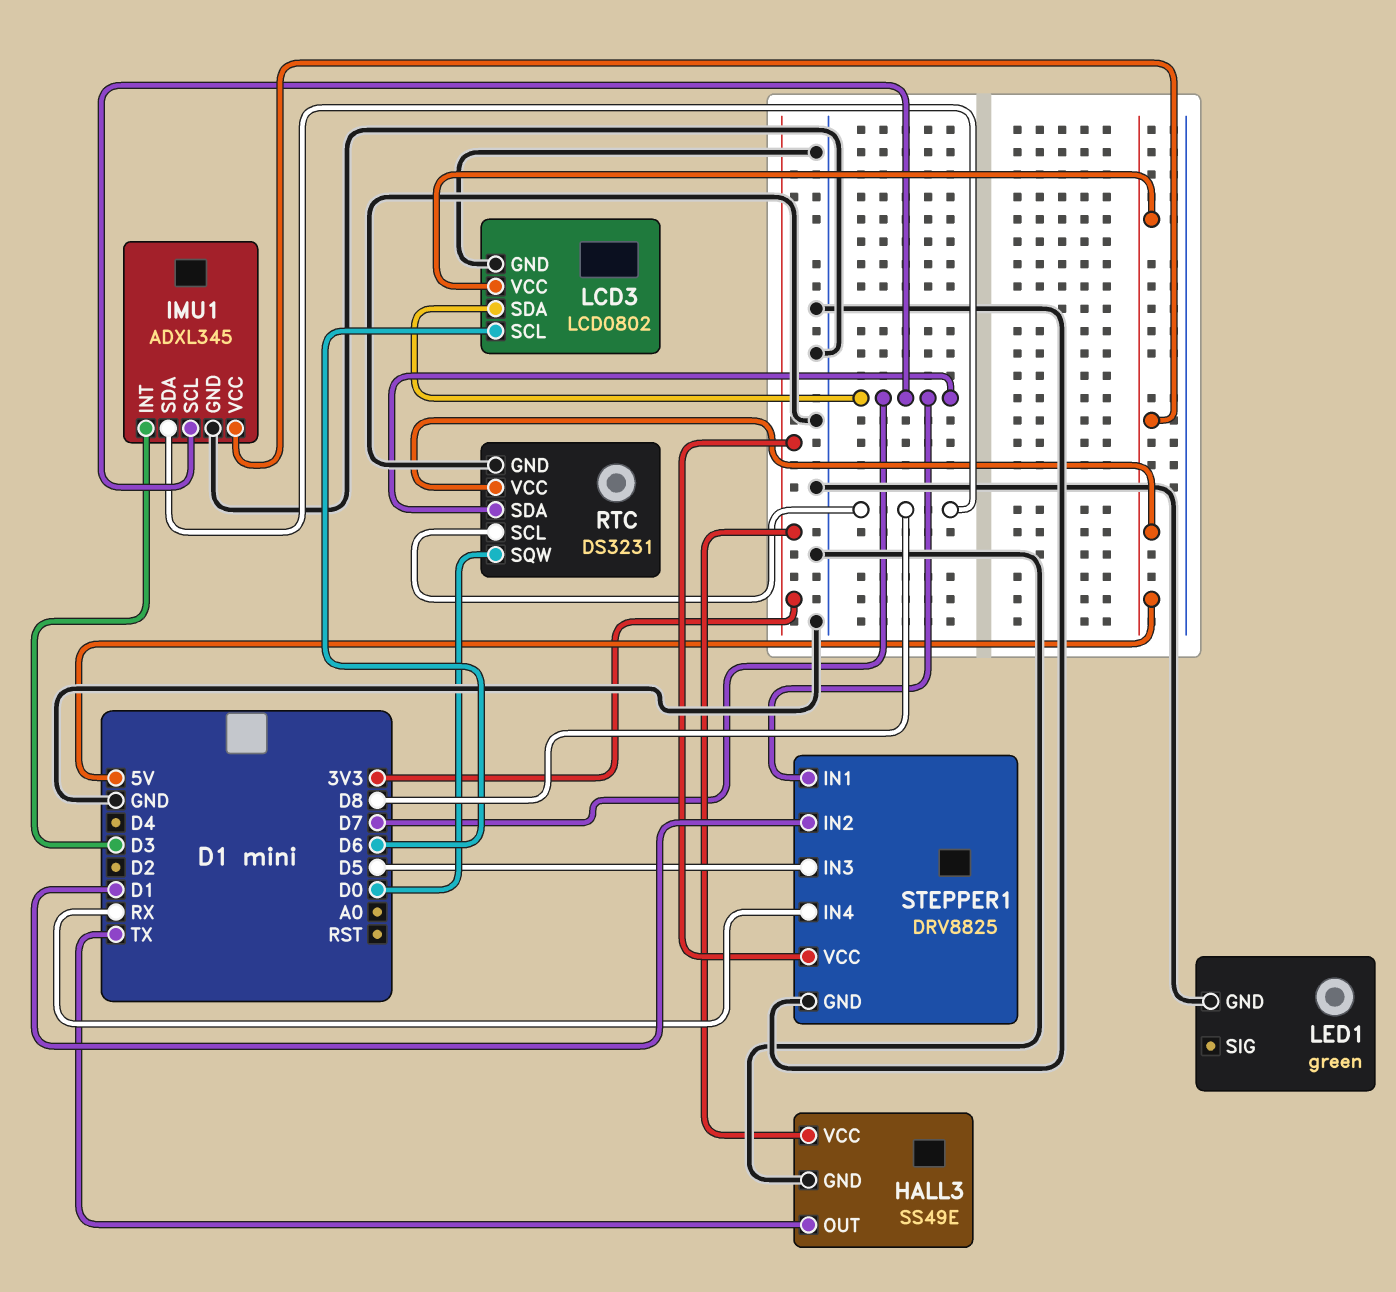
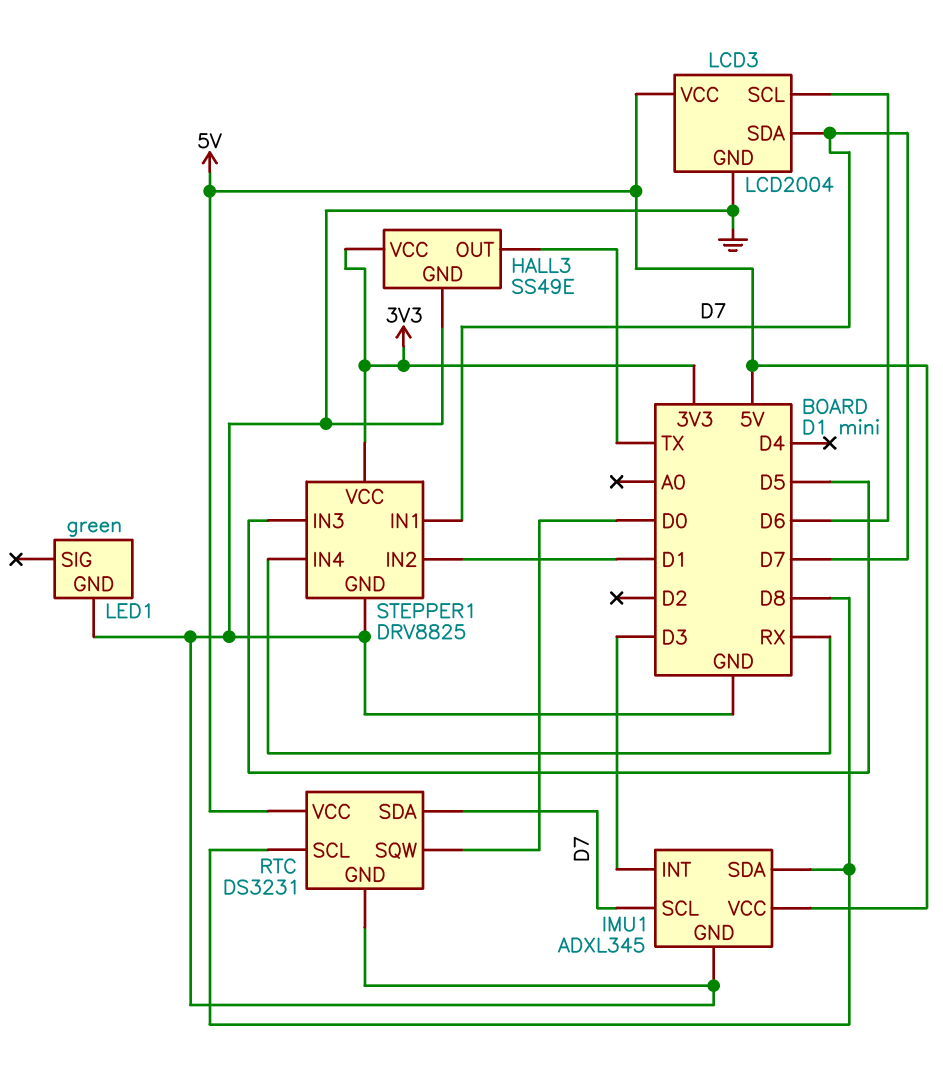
LCD3: LCD0802 -> LCD2004

